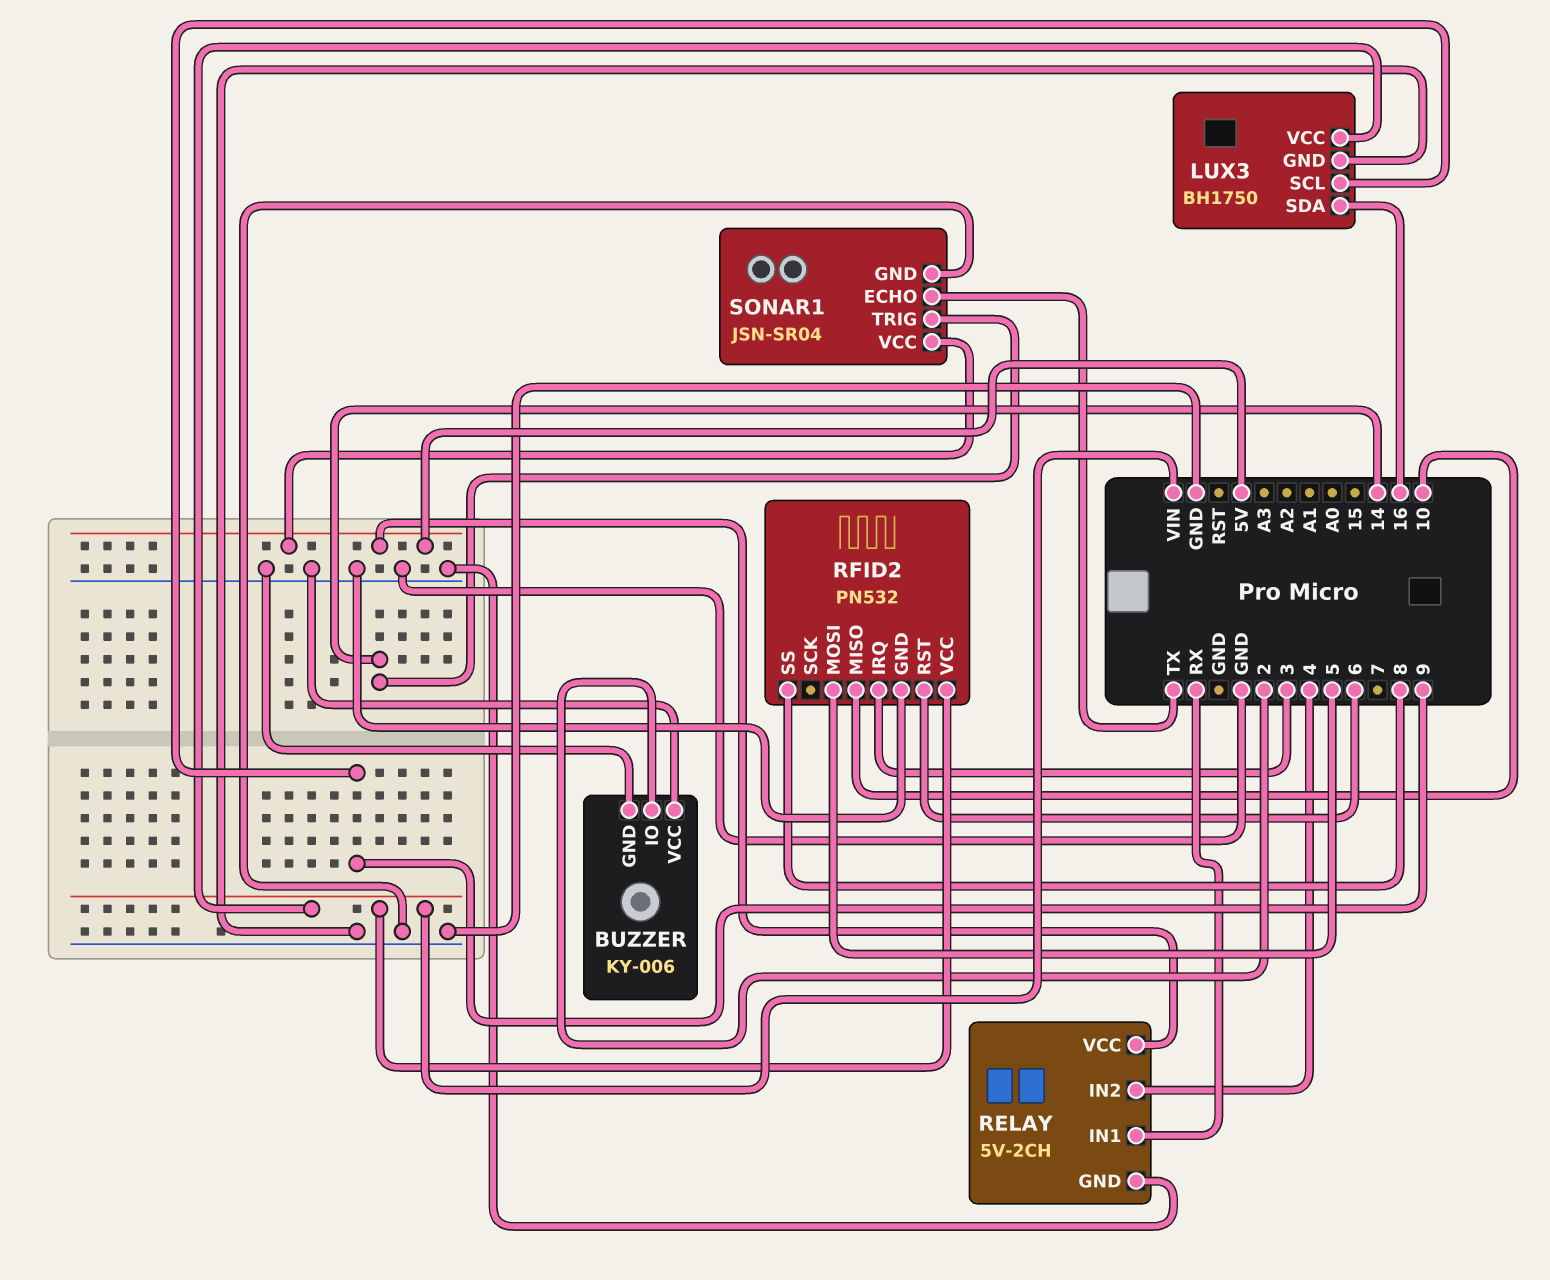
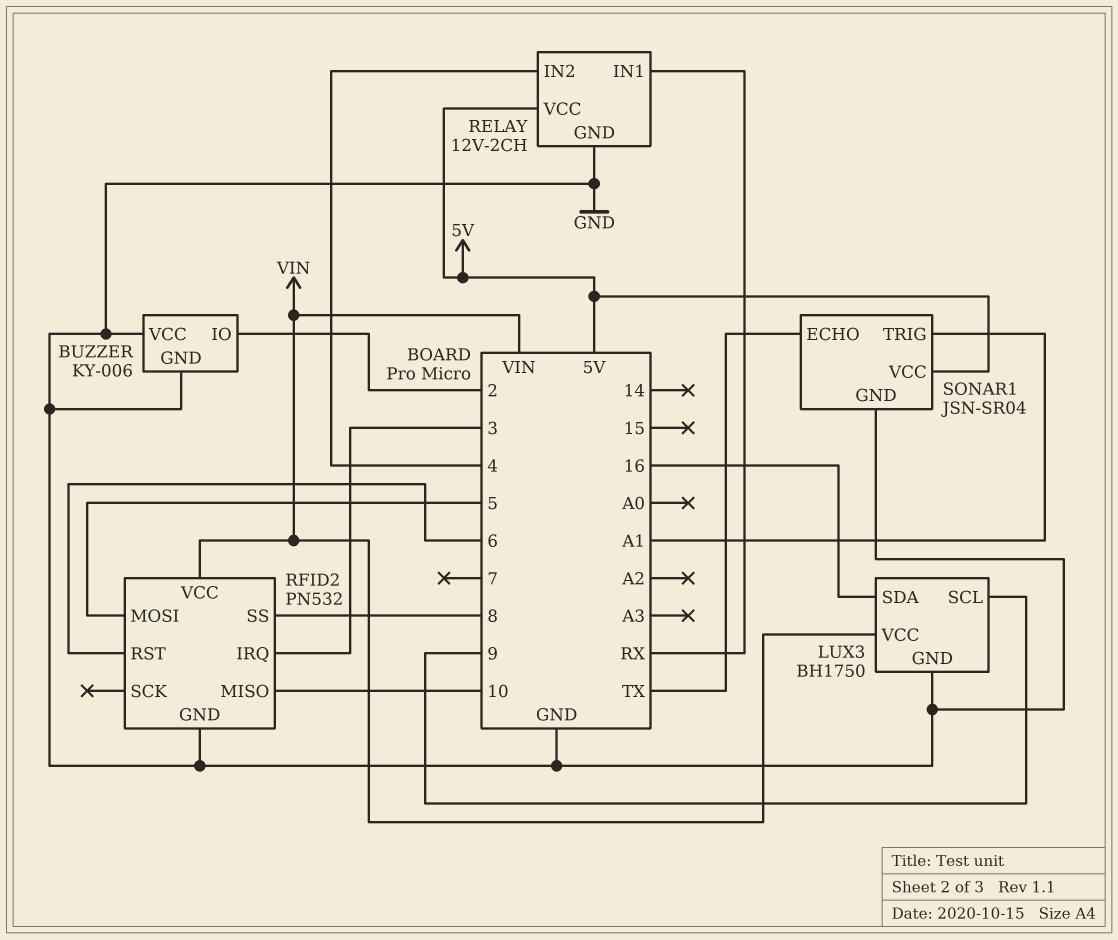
RELAY: 5V-2CH -> 12V-2CH
SONAR1 pin TRIG: 14 -> A1

